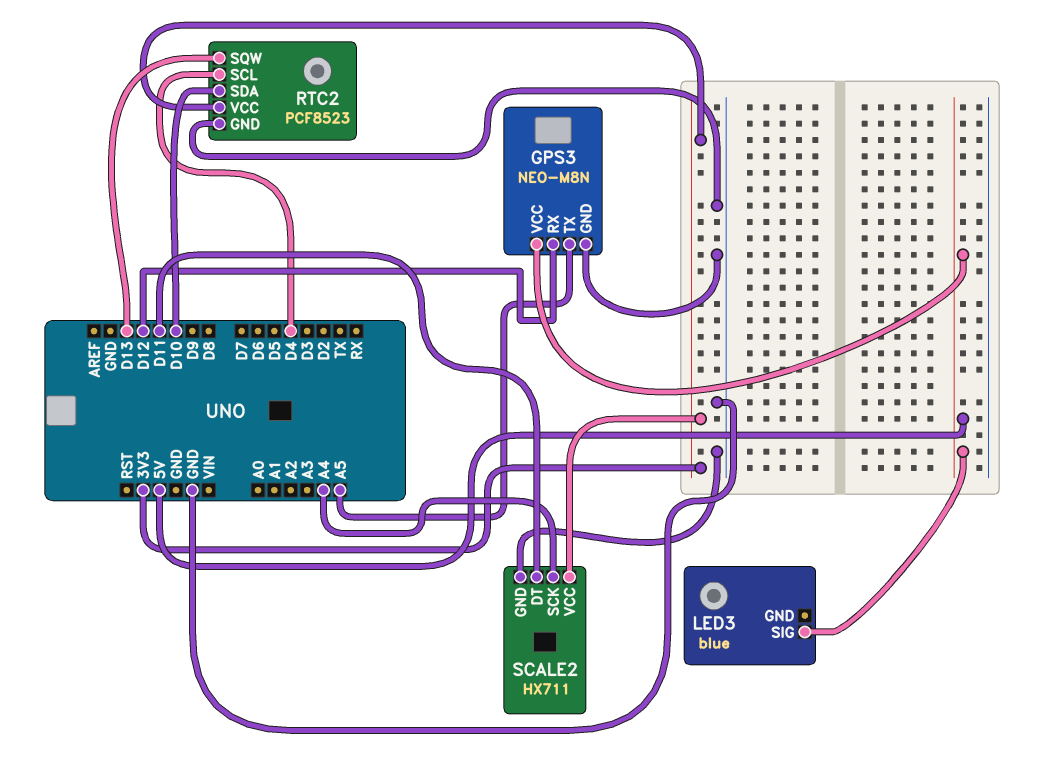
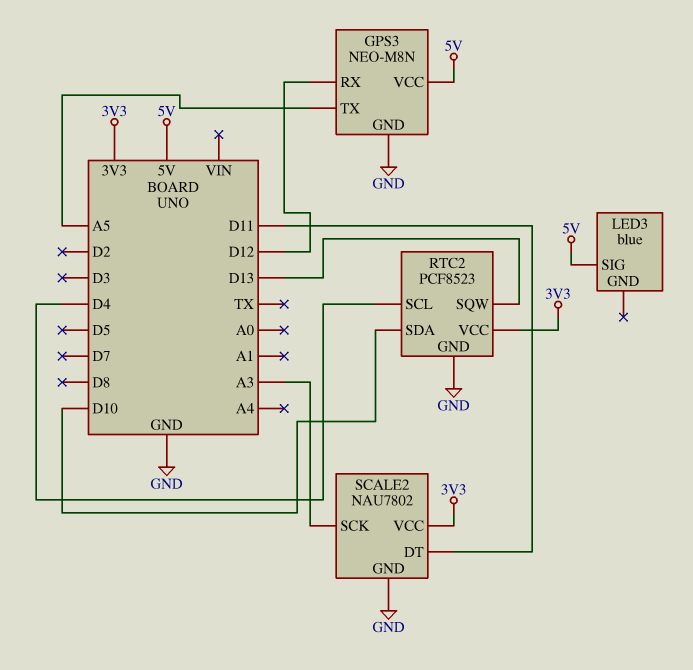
SCALE2: HX711 -> NAU7802
SCALE2 pin SCK: A4 -> A3

